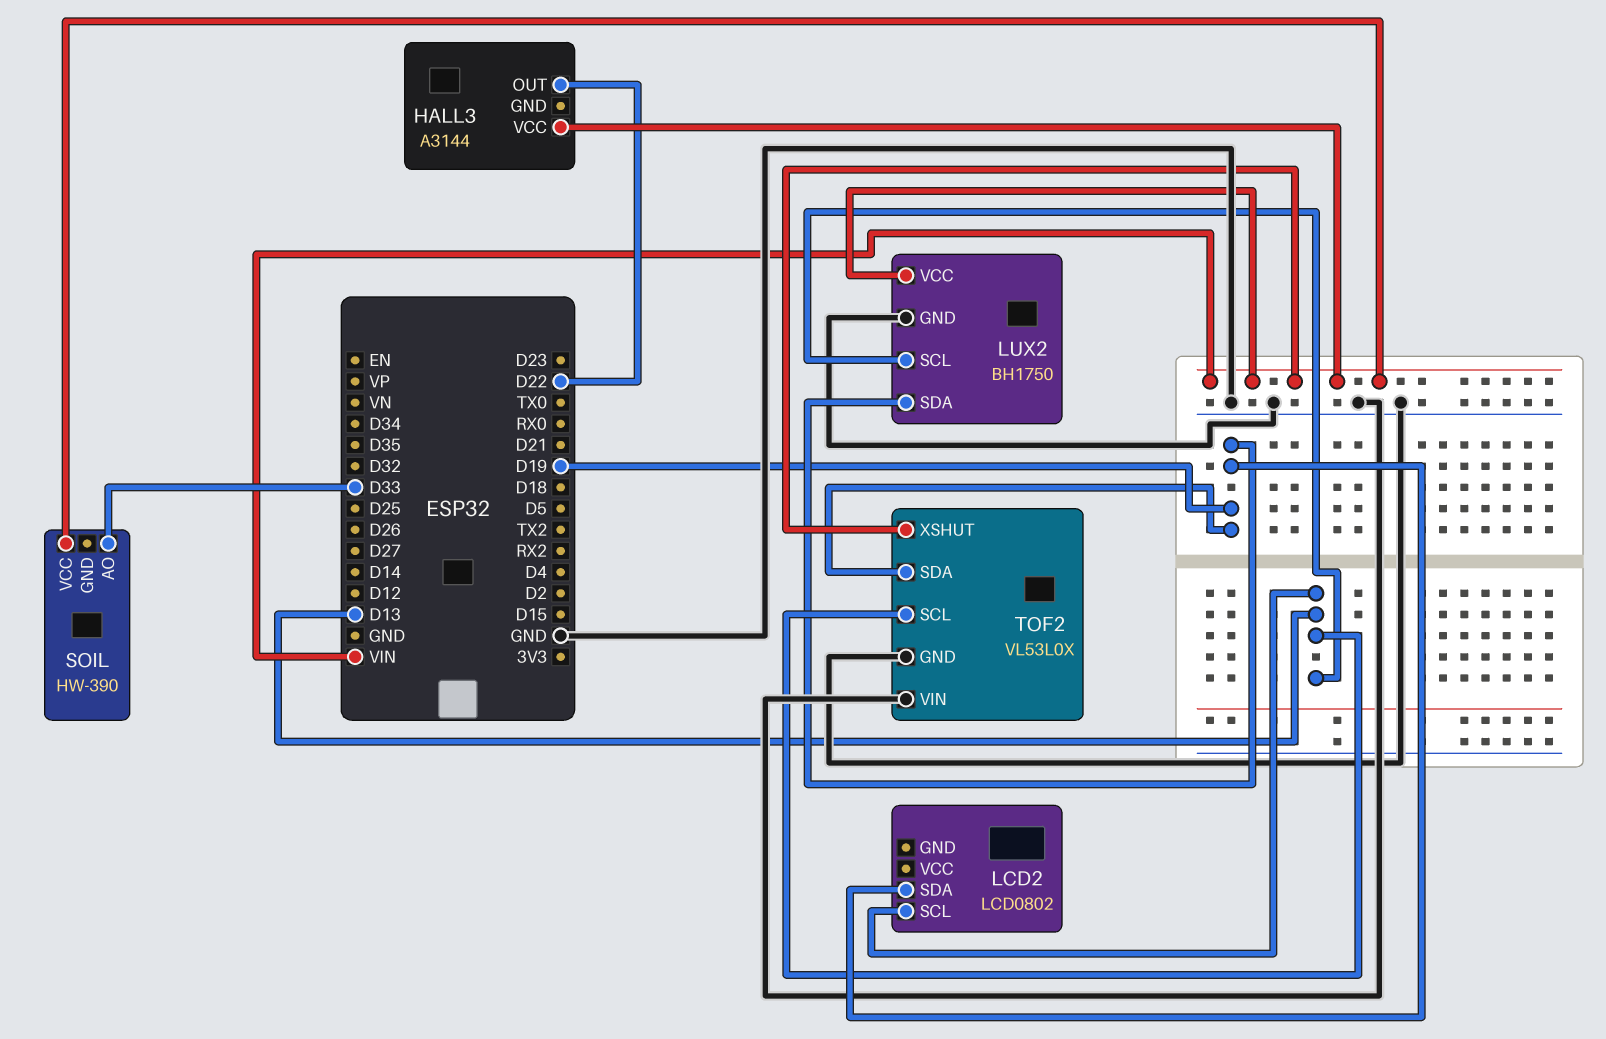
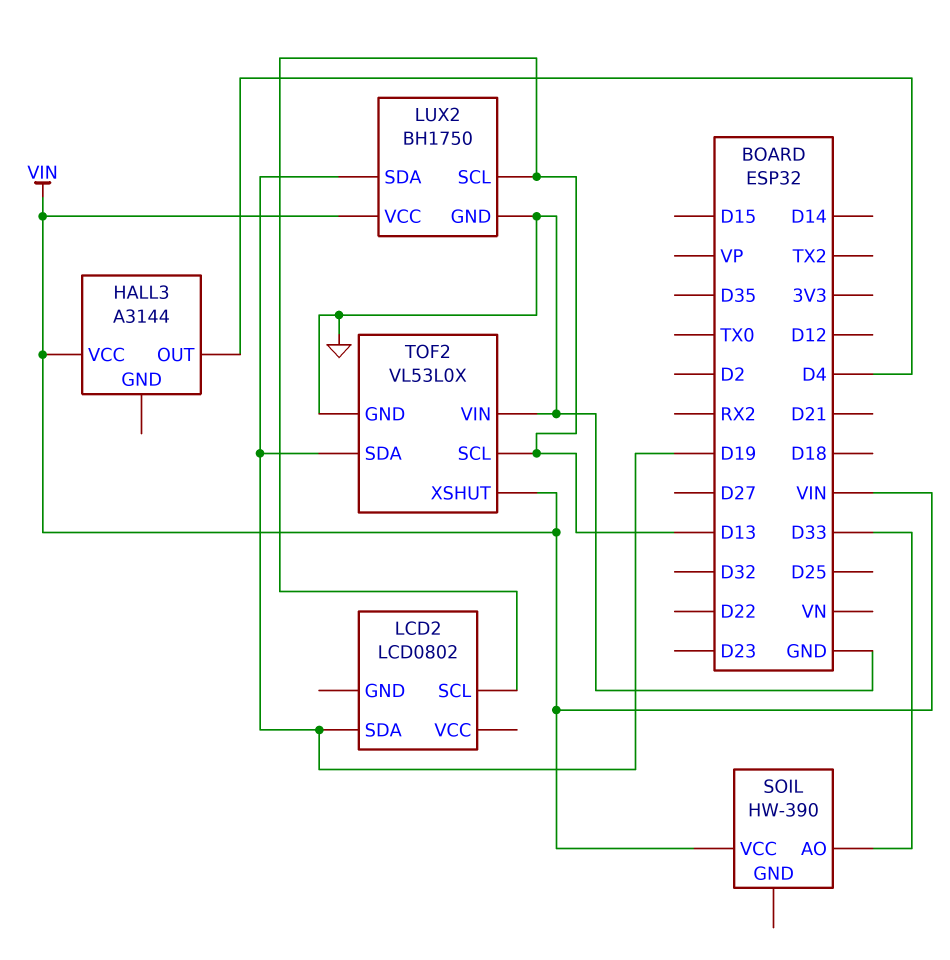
HALL3 pin OUT: D22 -> D4

